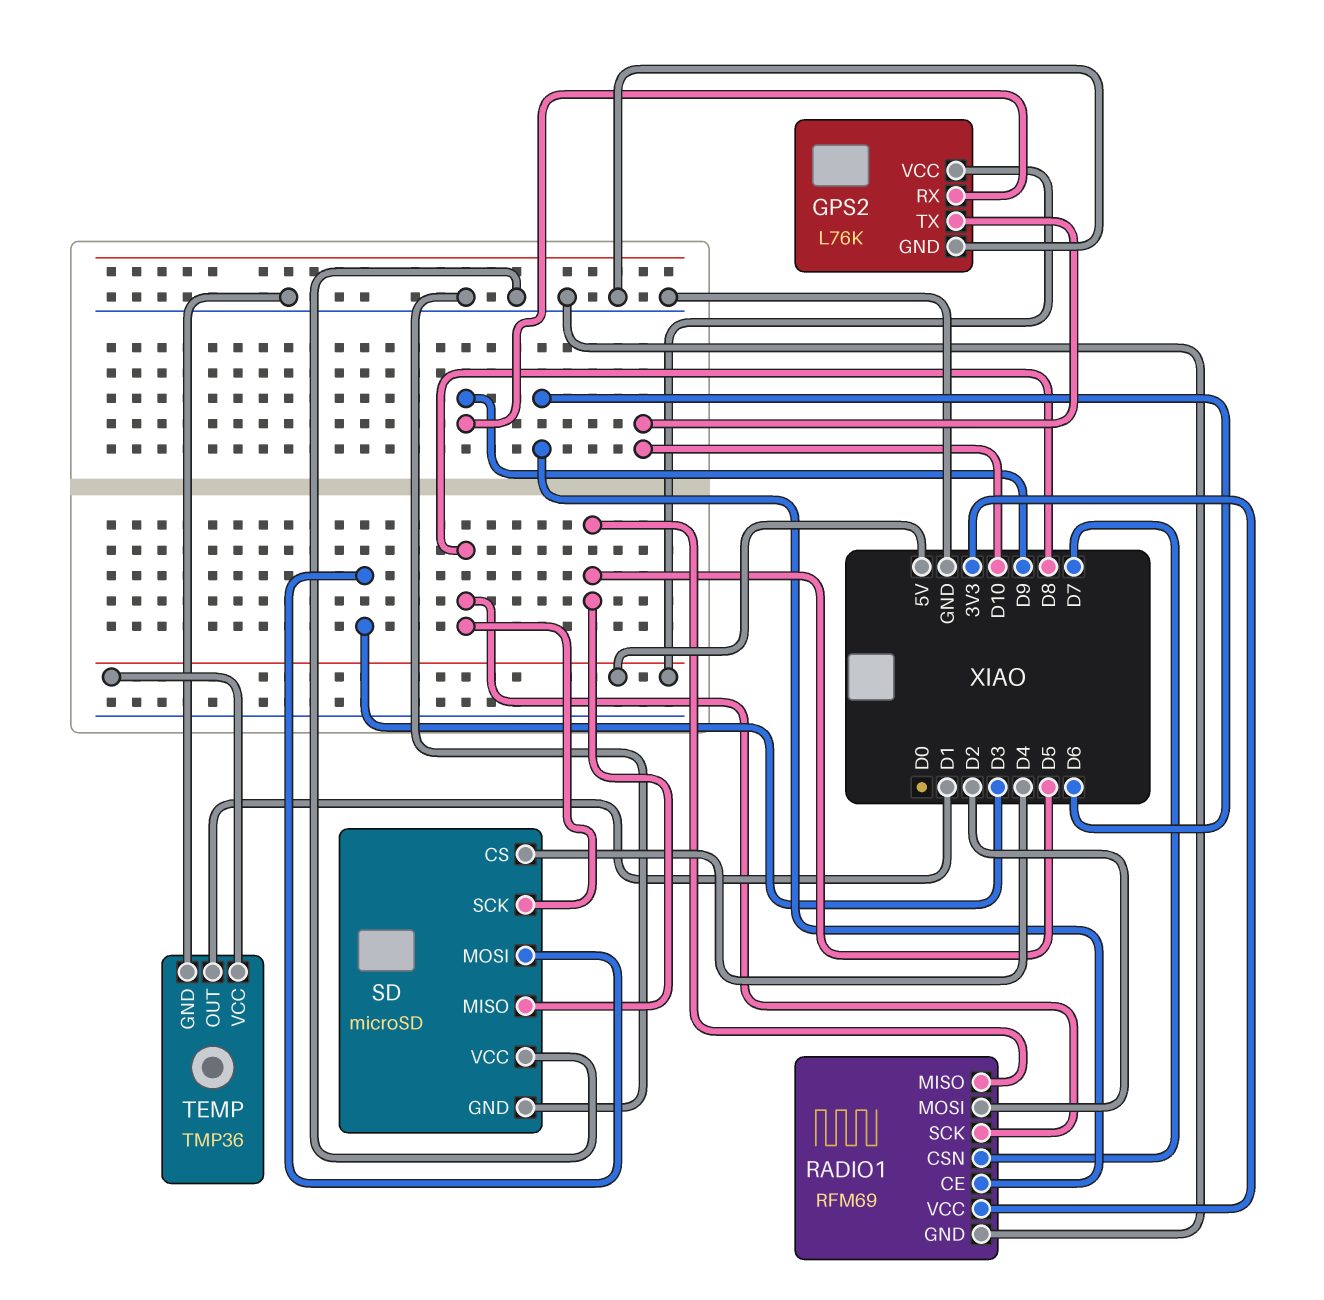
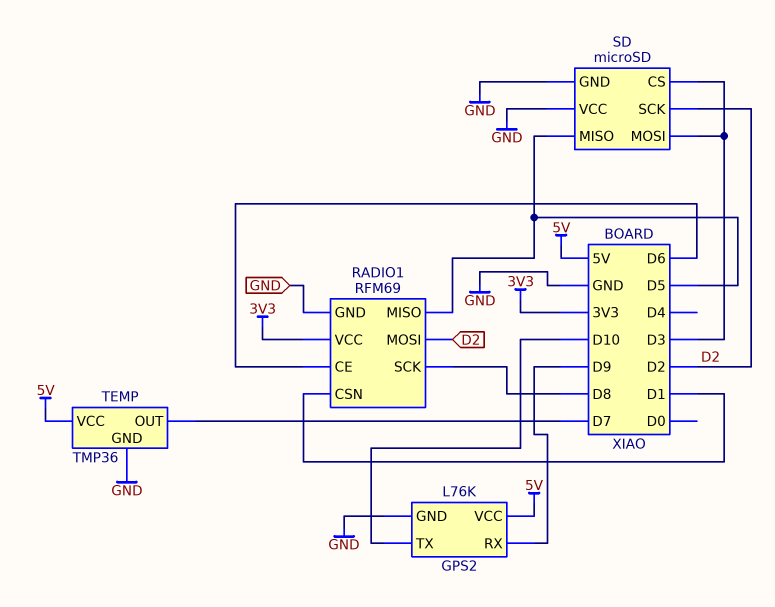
RADIO1 pin CSN: D7 -> D1
SD pin CS: D4 -> D3
SD pin SCK: D8 -> D2
TEMP pin OUT: D1 -> D7

